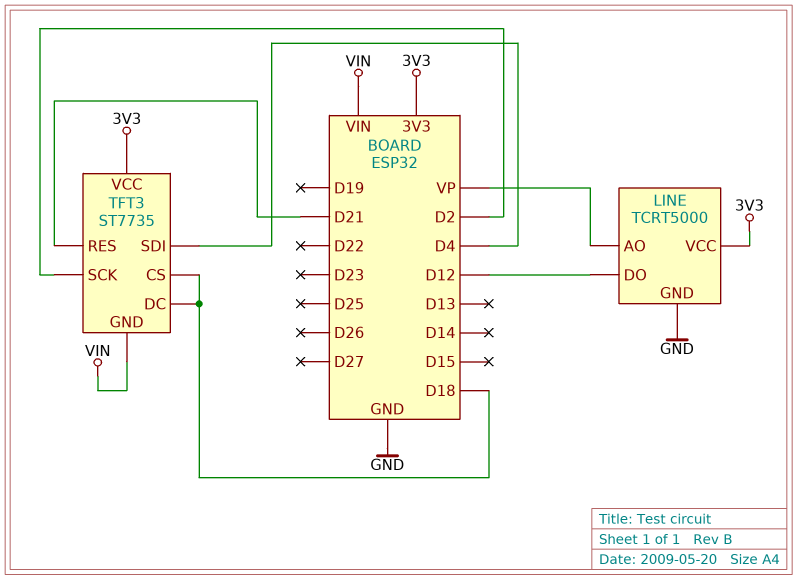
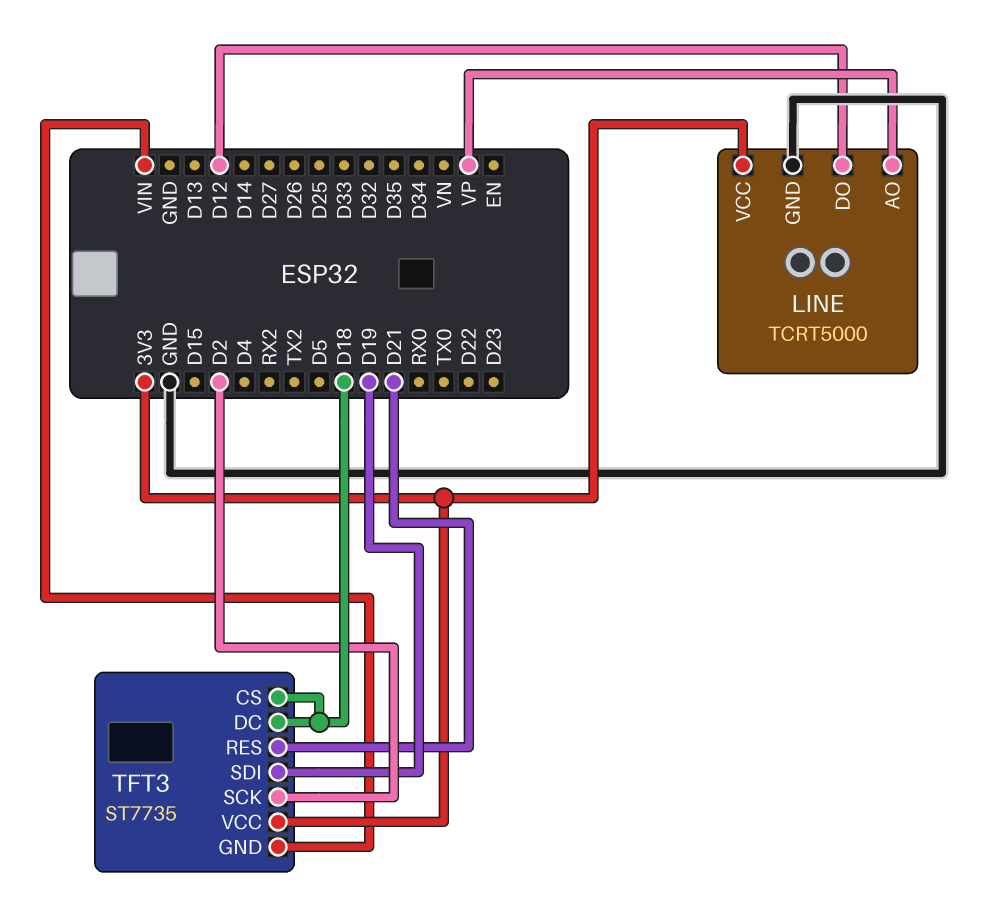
TFT3 pin SDI: D4 -> D19

